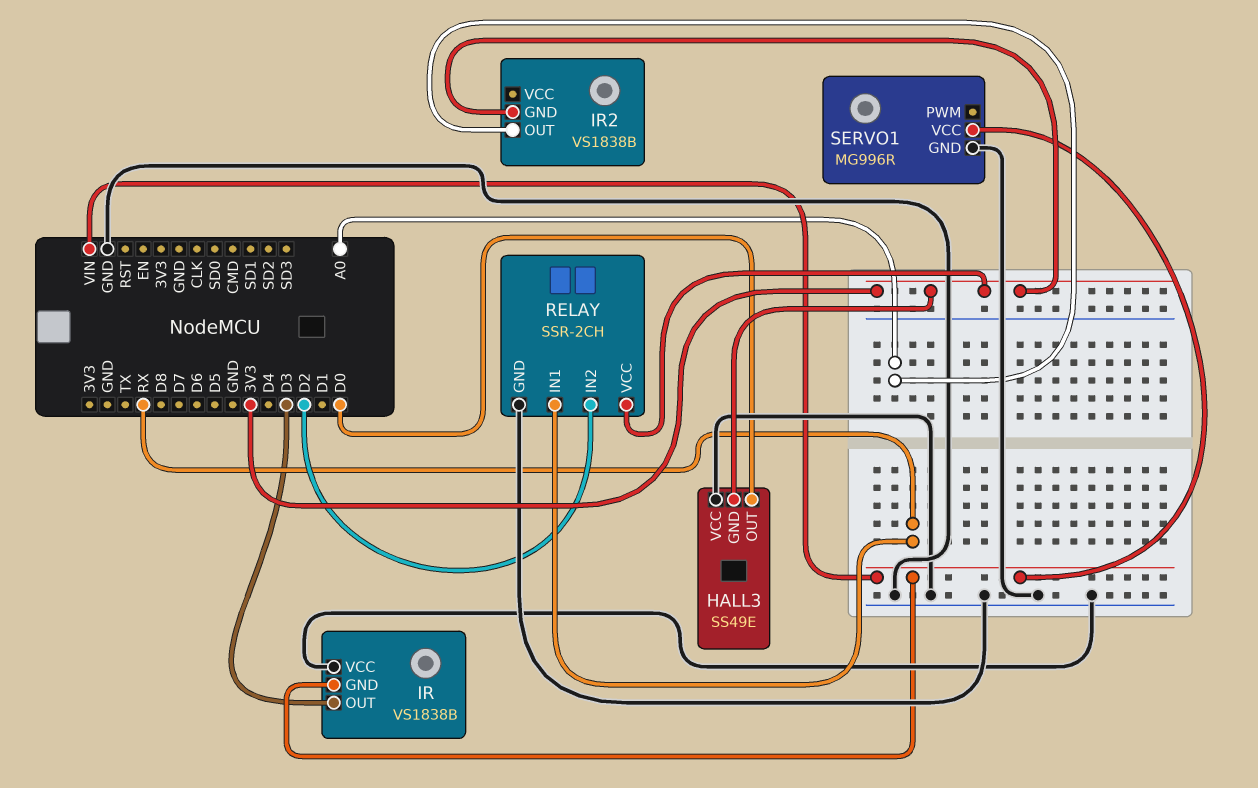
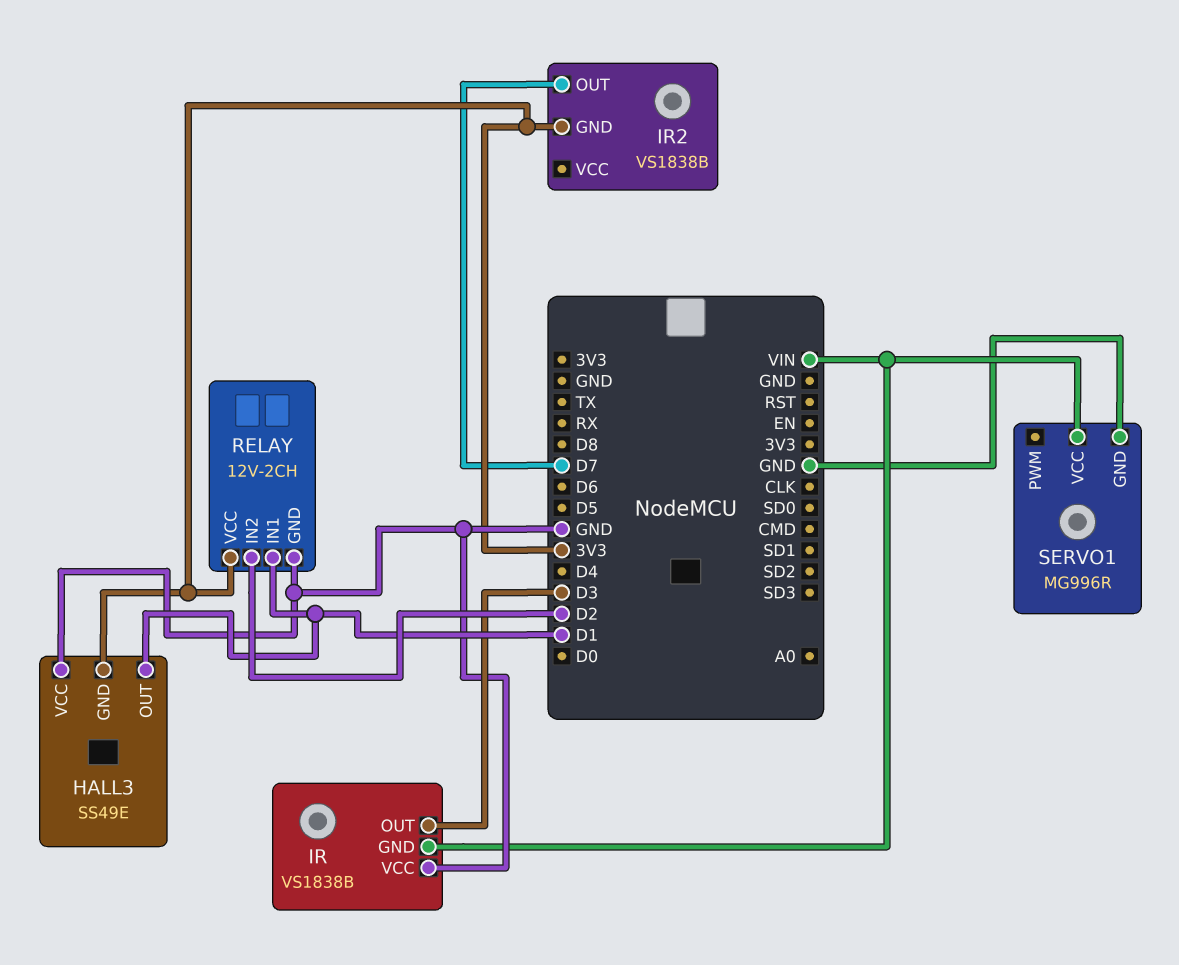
HALL3 pin OUT: D0 -> D1
IR2 pin OUT: A0 -> D7
RELAY: SSR-2CH -> 12V-2CH
RELAY pin IN1: RX -> D1

